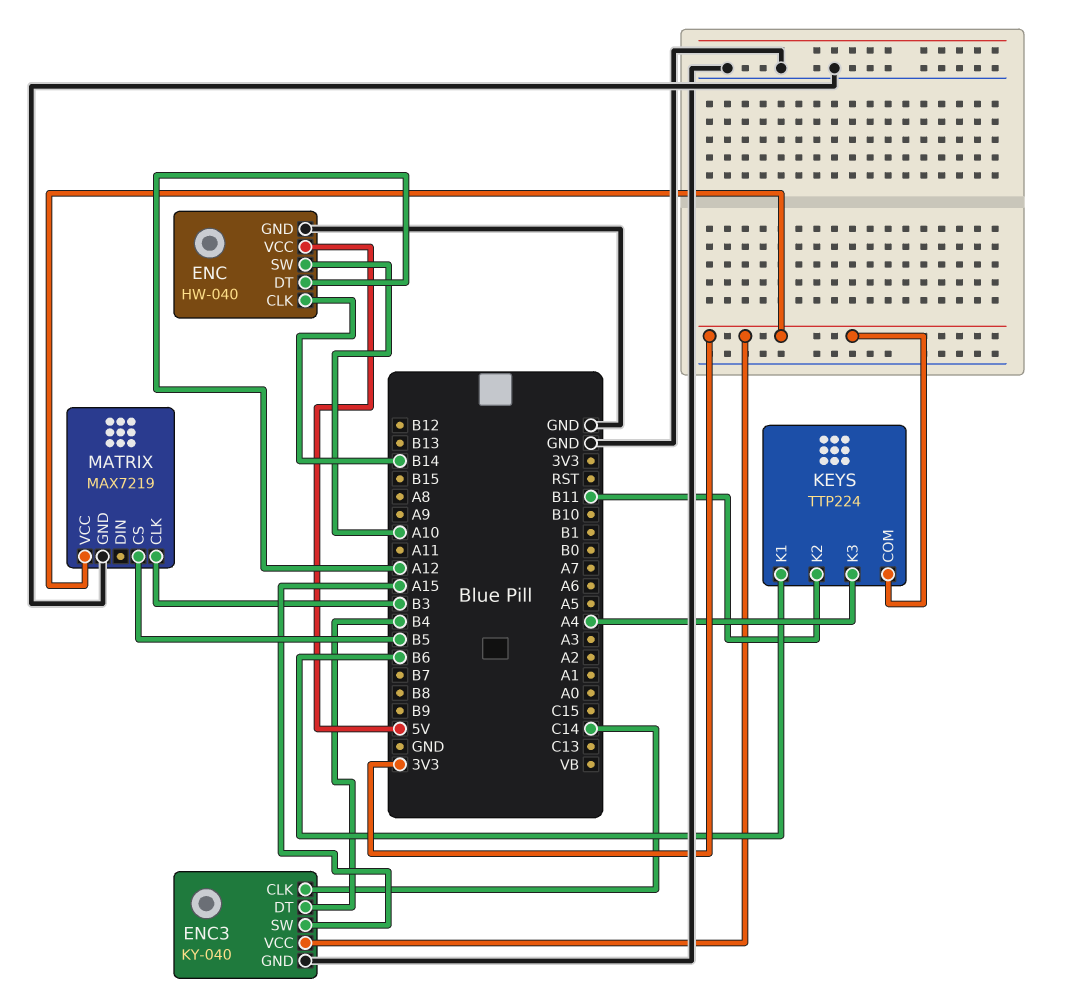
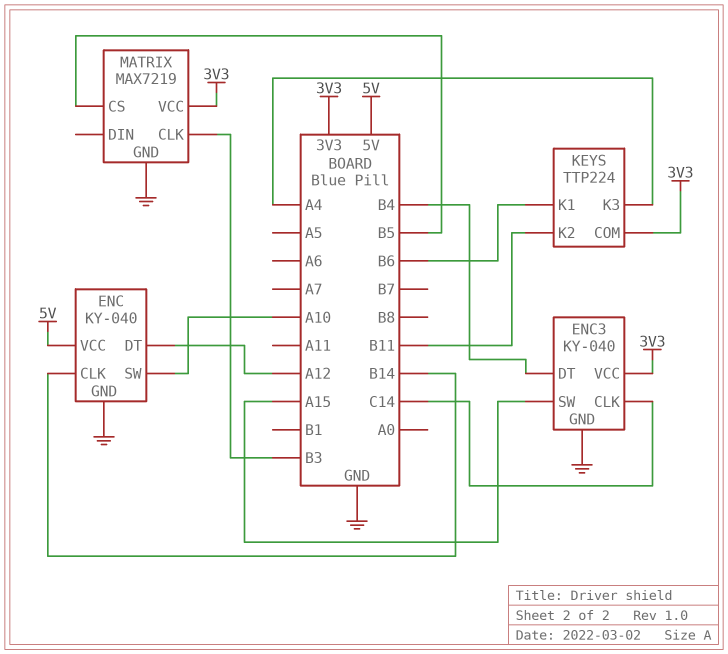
ENC: HW-040 -> KY-040

